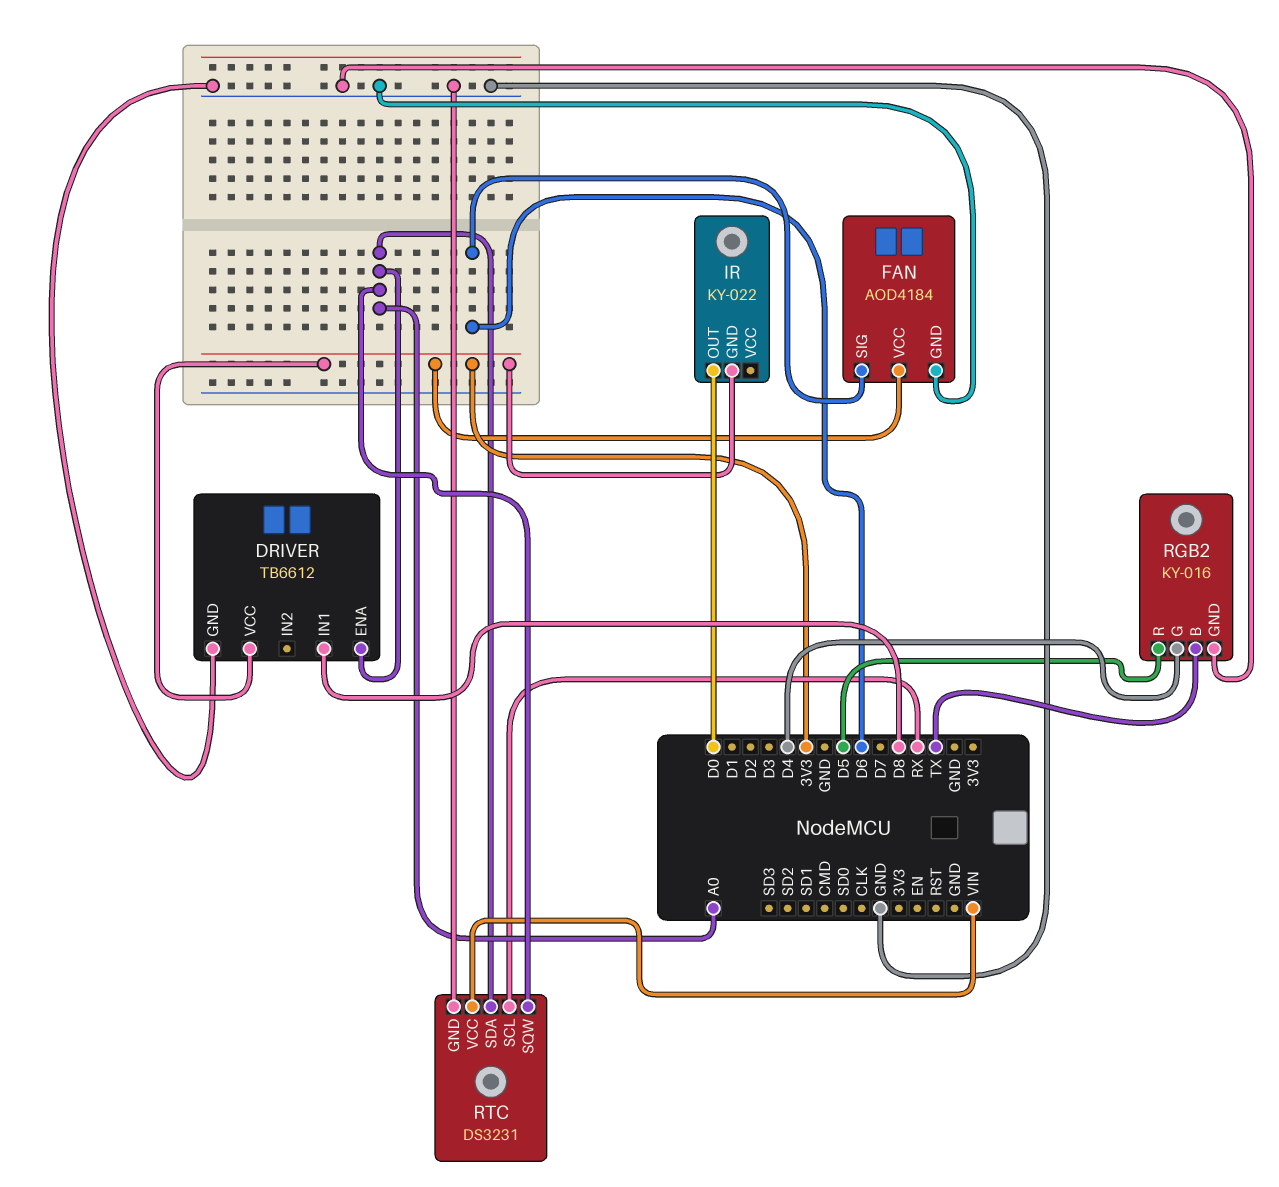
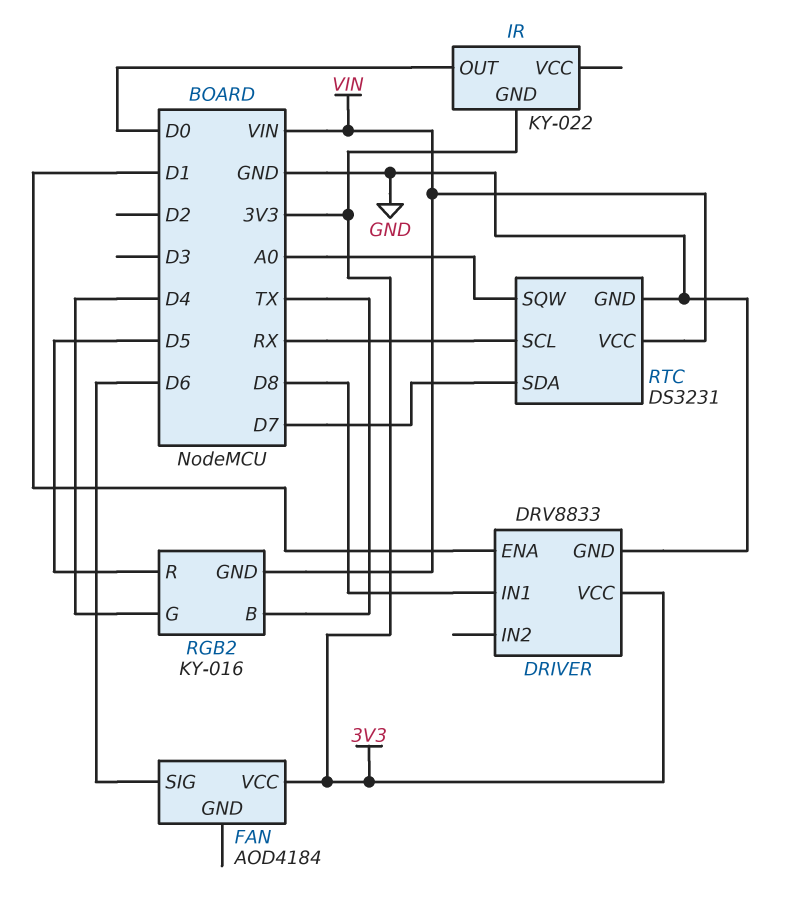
DRIVER: TB6612 -> DRV8833
DRIVER pin ENA: A0 -> D1
FAN pin GND: GND -> none
RGB2 pin GND: GND -> VIN
RTC pin SDA: A0 -> D7

